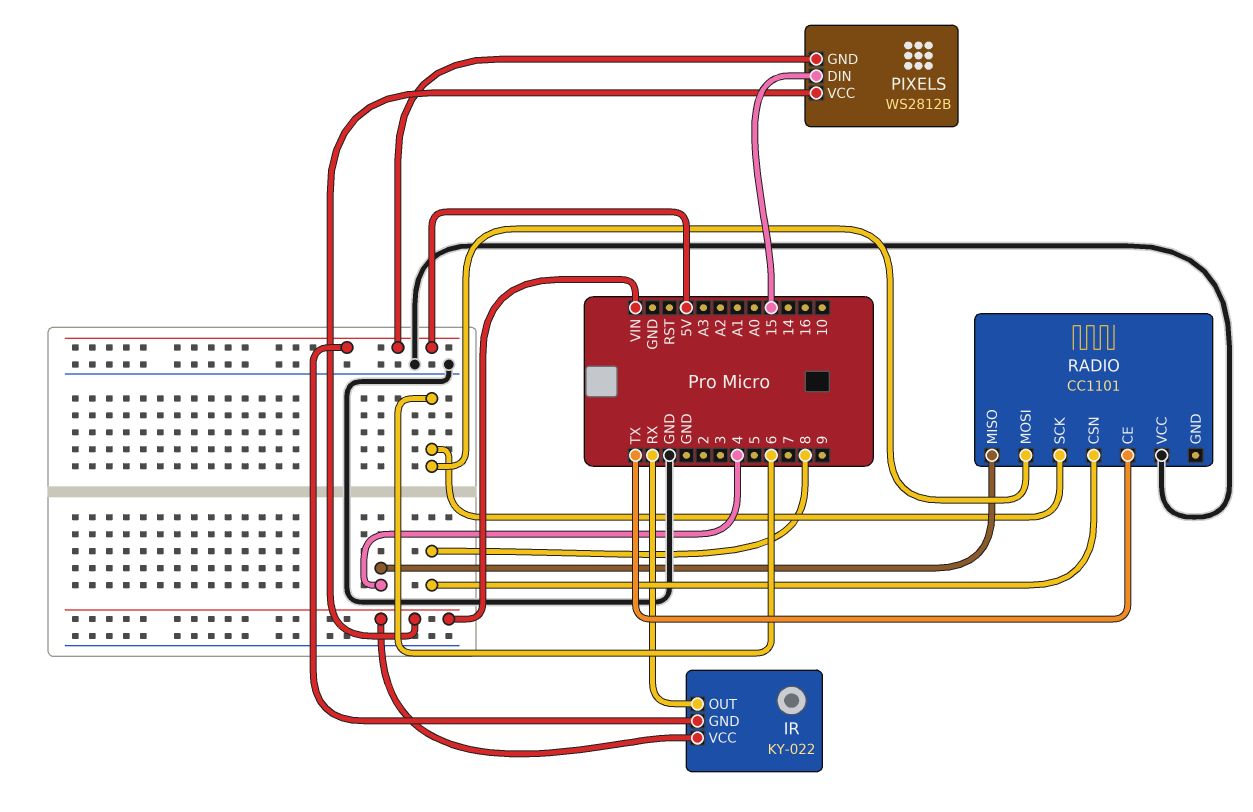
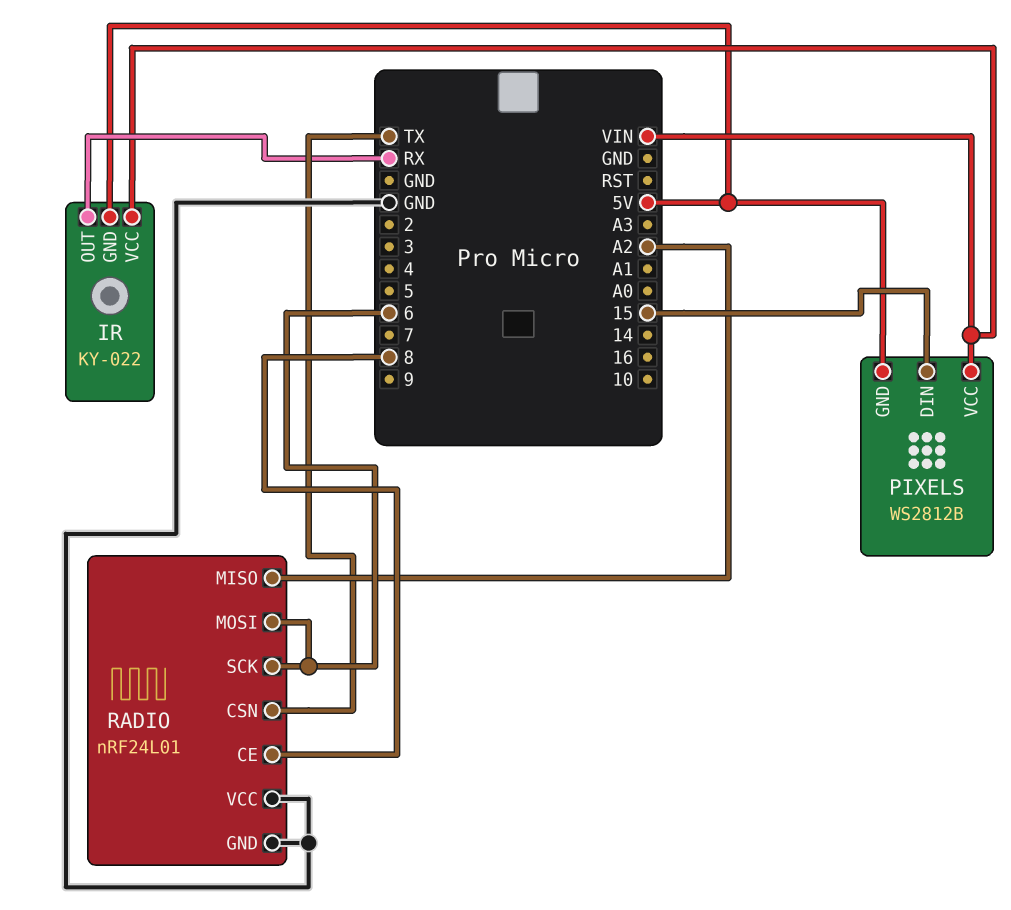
RADIO: CC1101 -> nRF24L01
RADIO pin CE: TX -> 8
RADIO pin CSN: 8 -> TX
RADIO pin GND: none -> GND
RADIO pin MISO: 4 -> A2

